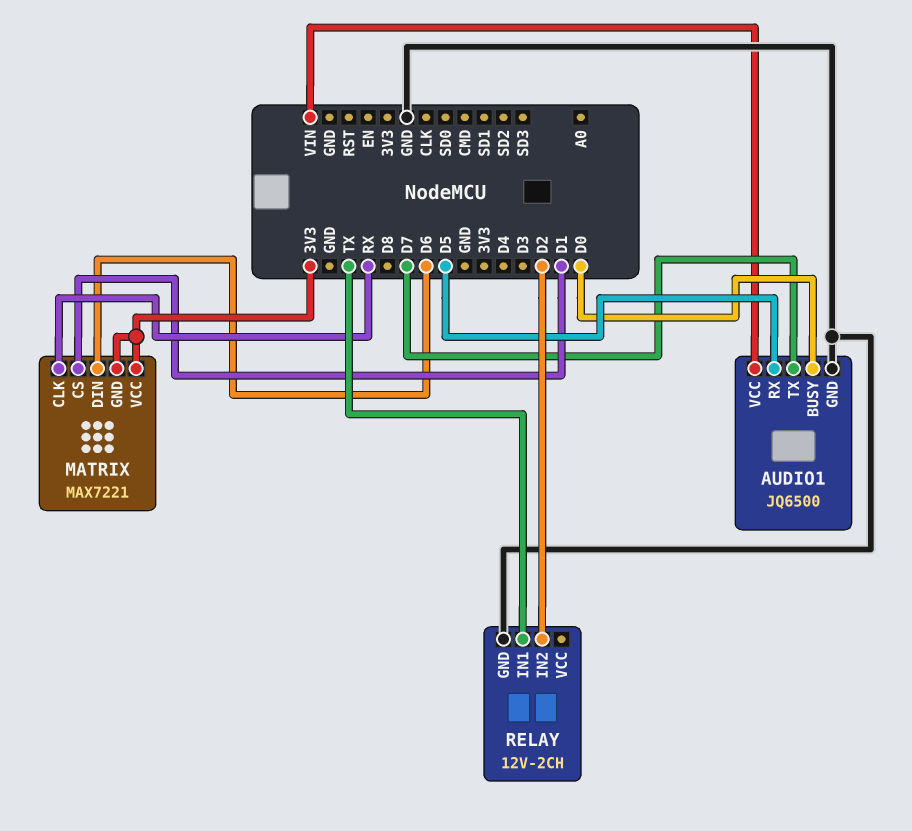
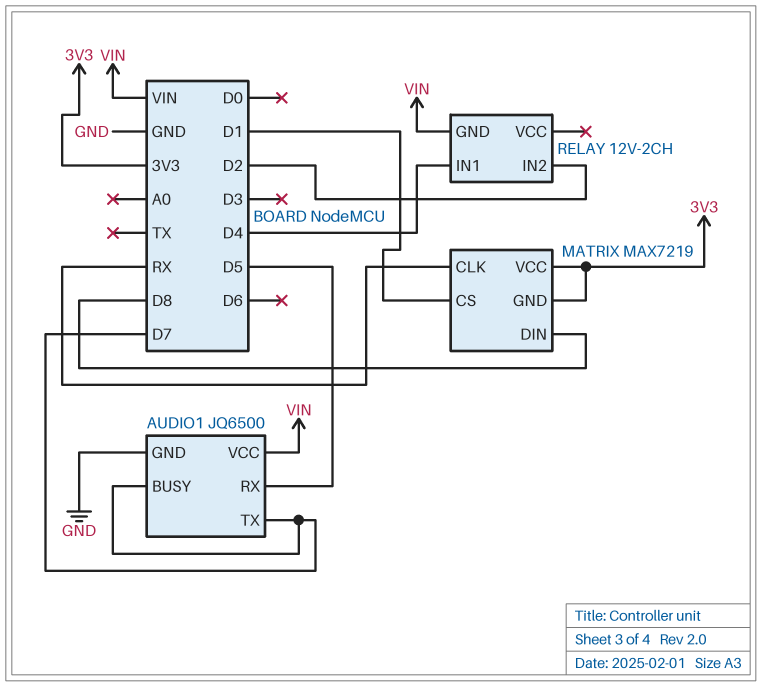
AUDIO1 pin BUSY: D0 -> D7
MATRIX: MAX7221 -> MAX7219
MATRIX pin DIN: D6 -> D8
RELAY pin GND: GND -> VIN
RELAY pin IN1: TX -> D4

